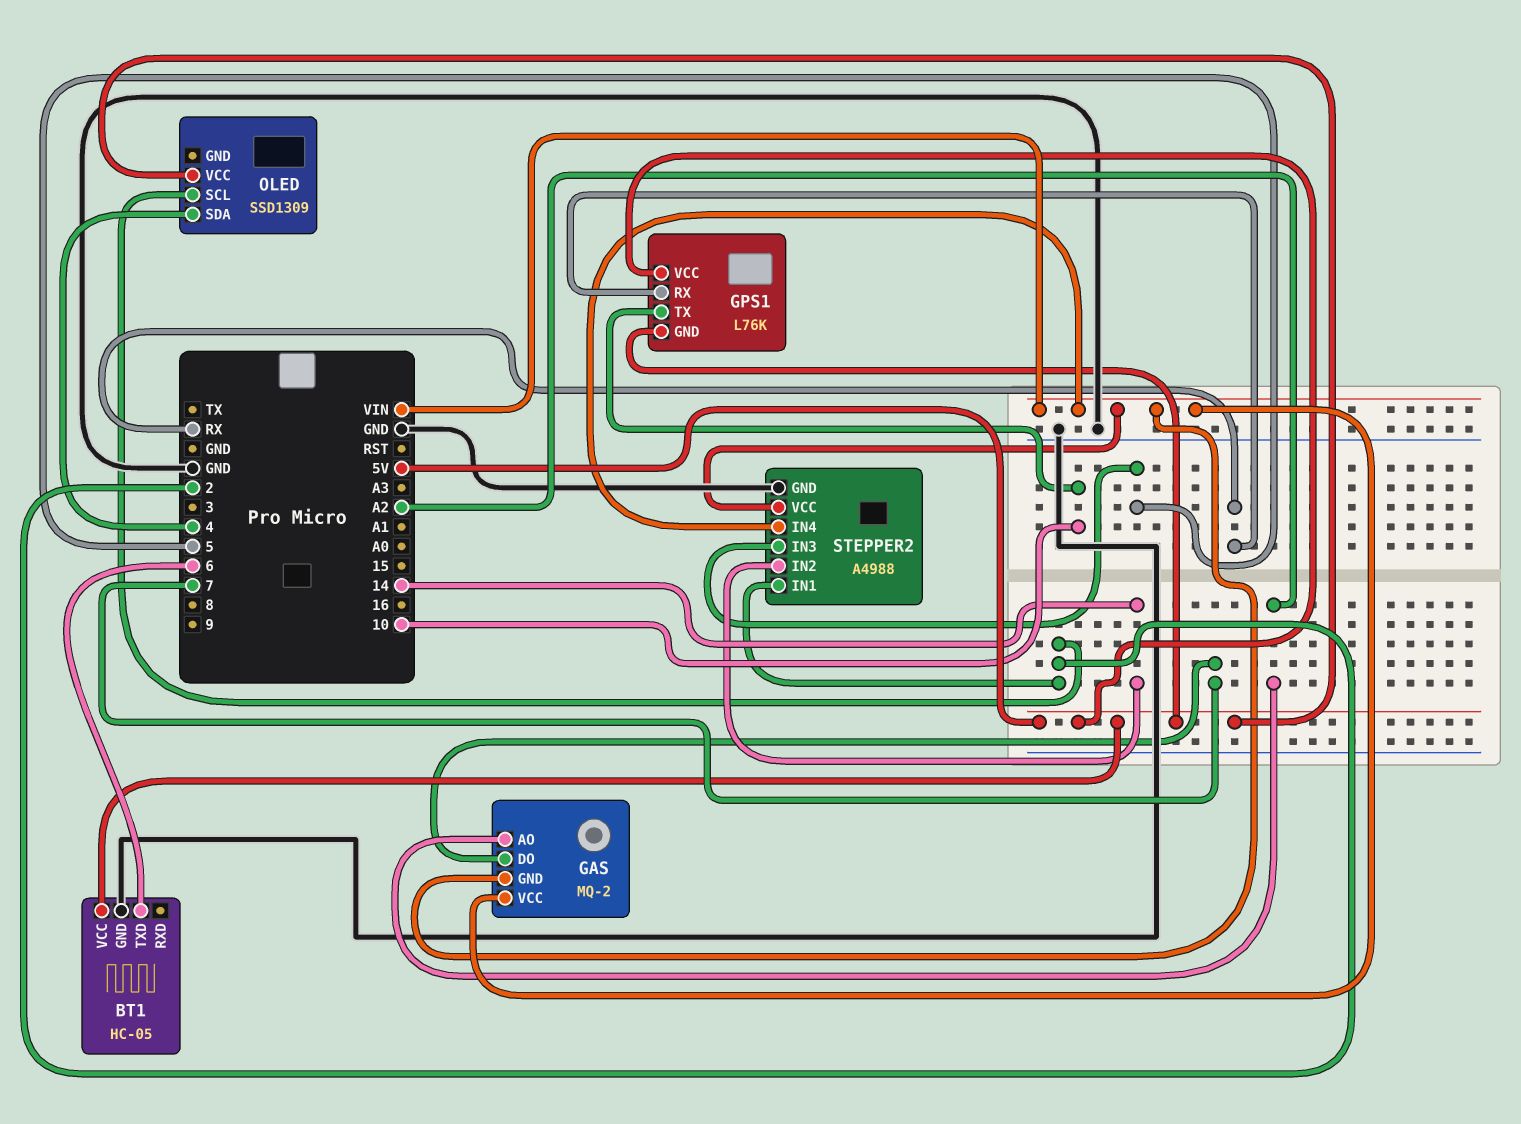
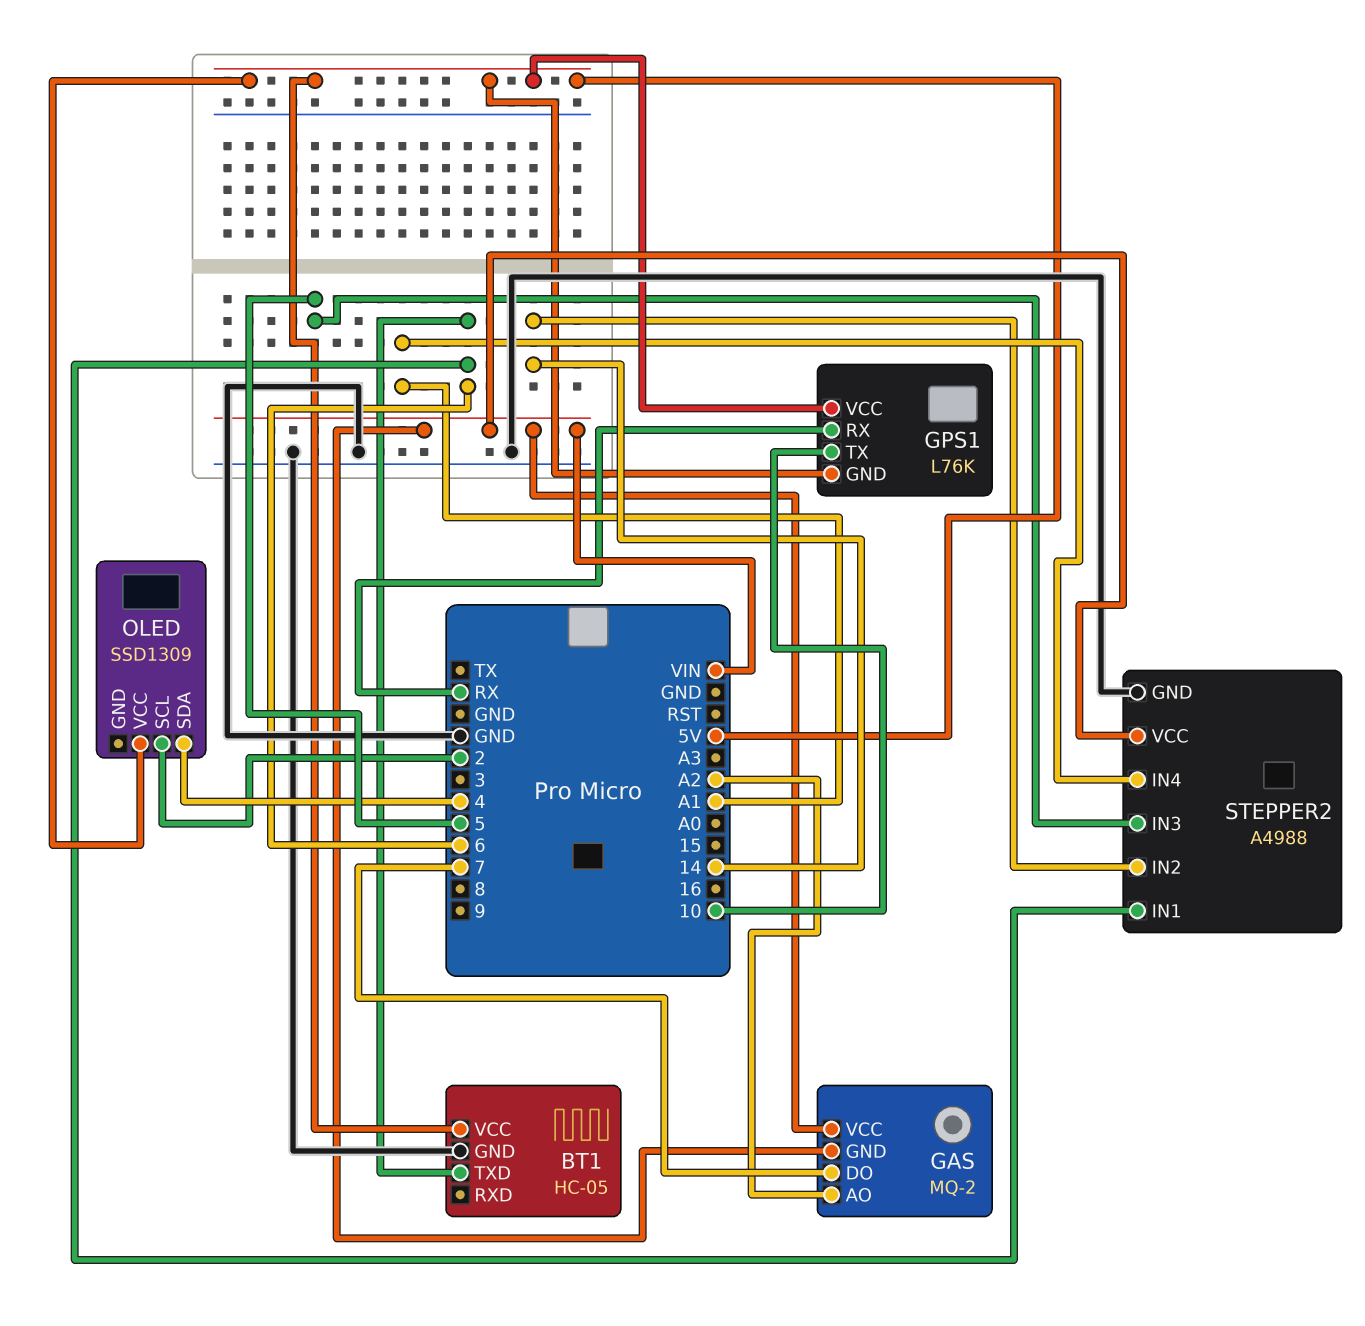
STEPPER2 pin IN1: 2 -> 6
STEPPER2 pin IN4: VIN -> A1

